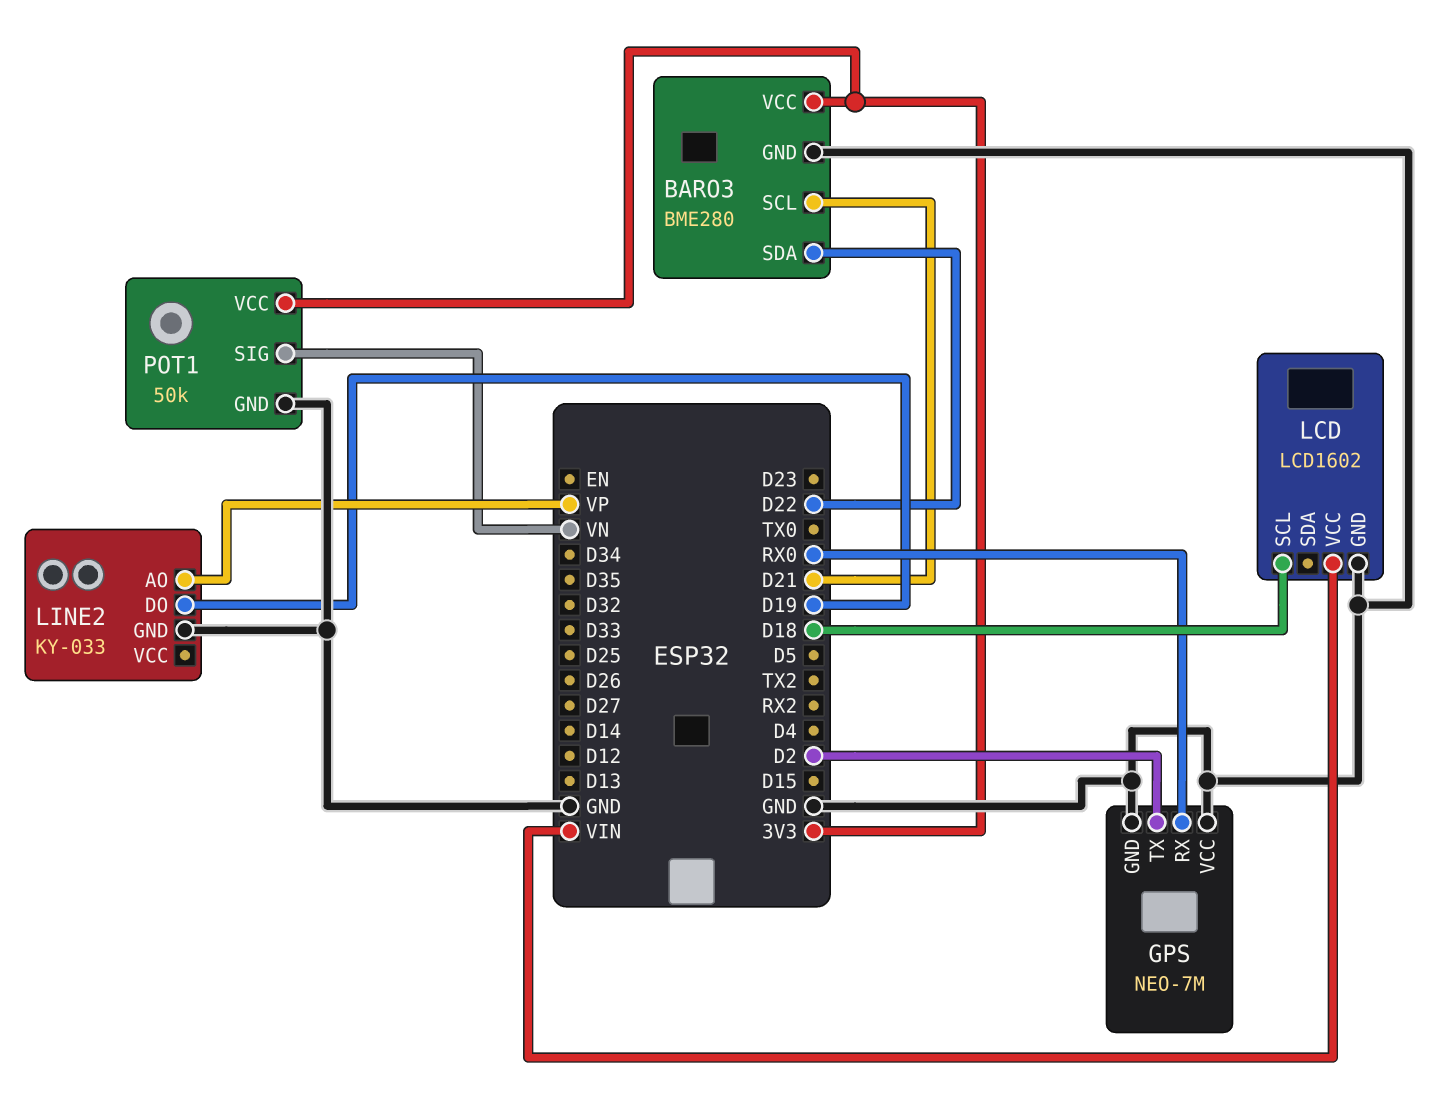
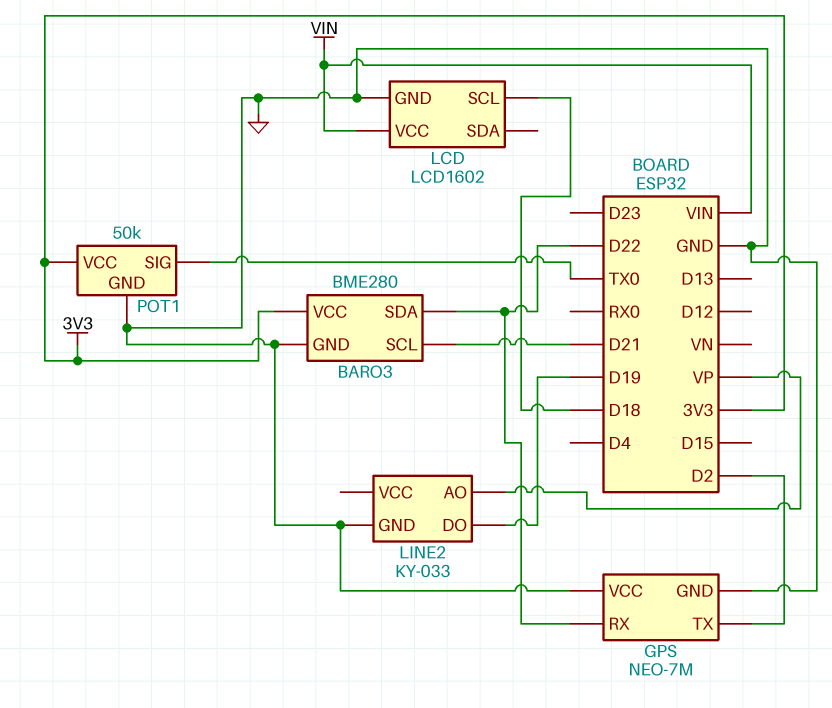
GPS pin RX: RX0 -> D22
POT1 pin SIG: VN -> TX0

